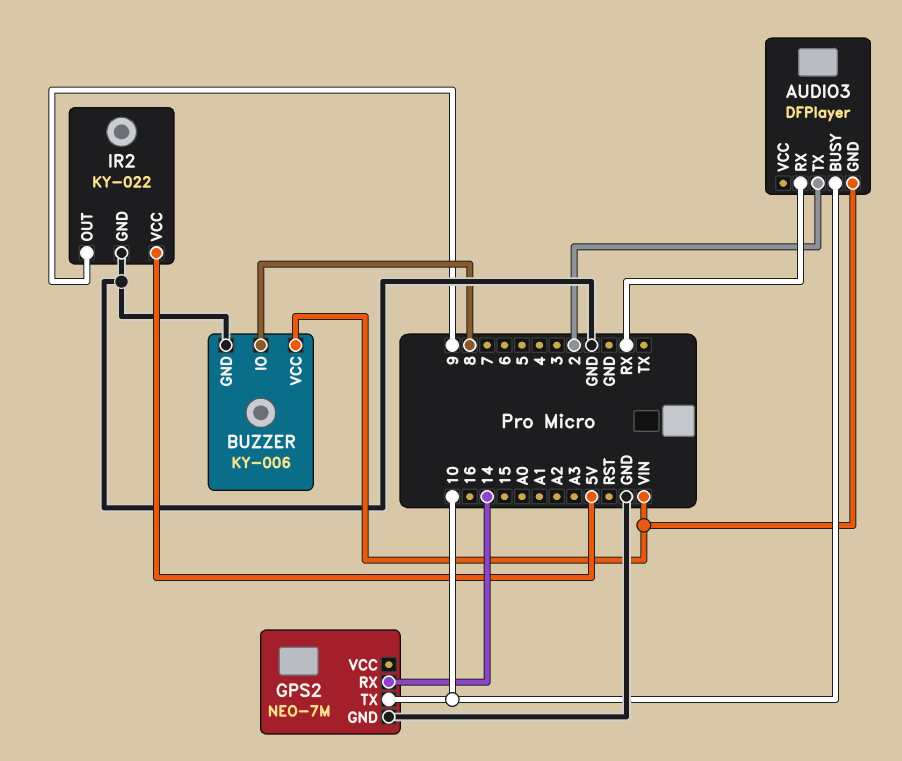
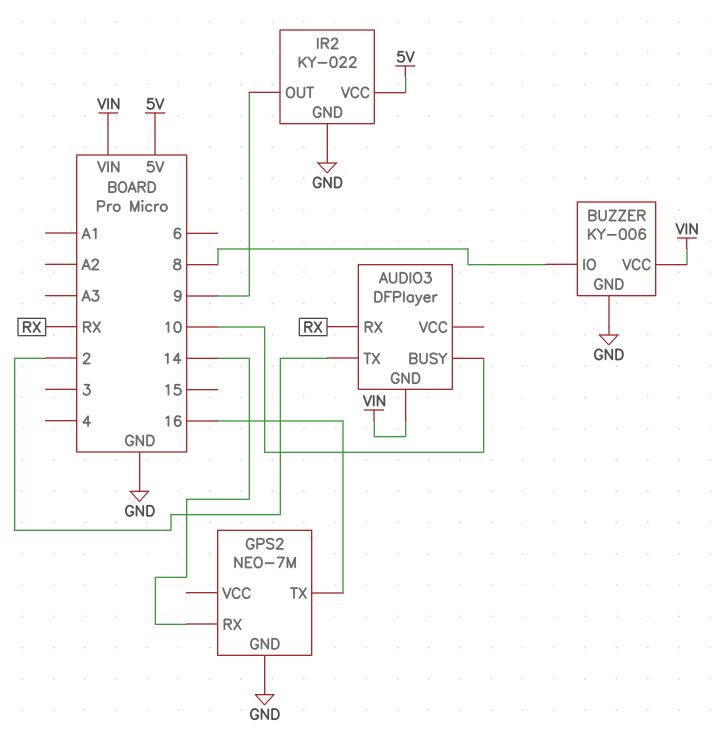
GPS2 pin TX: 10 -> 16

